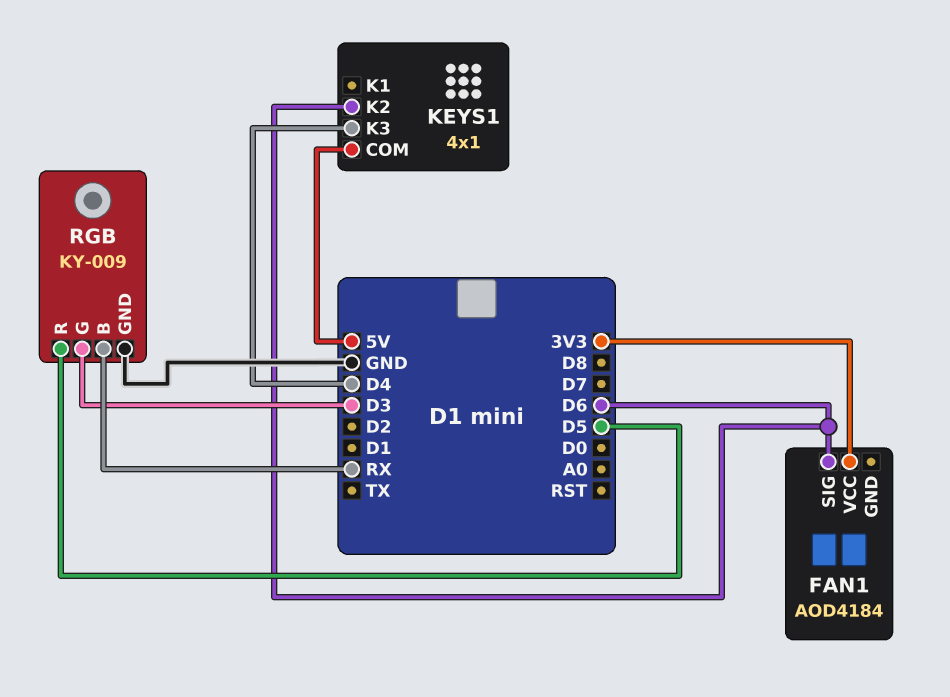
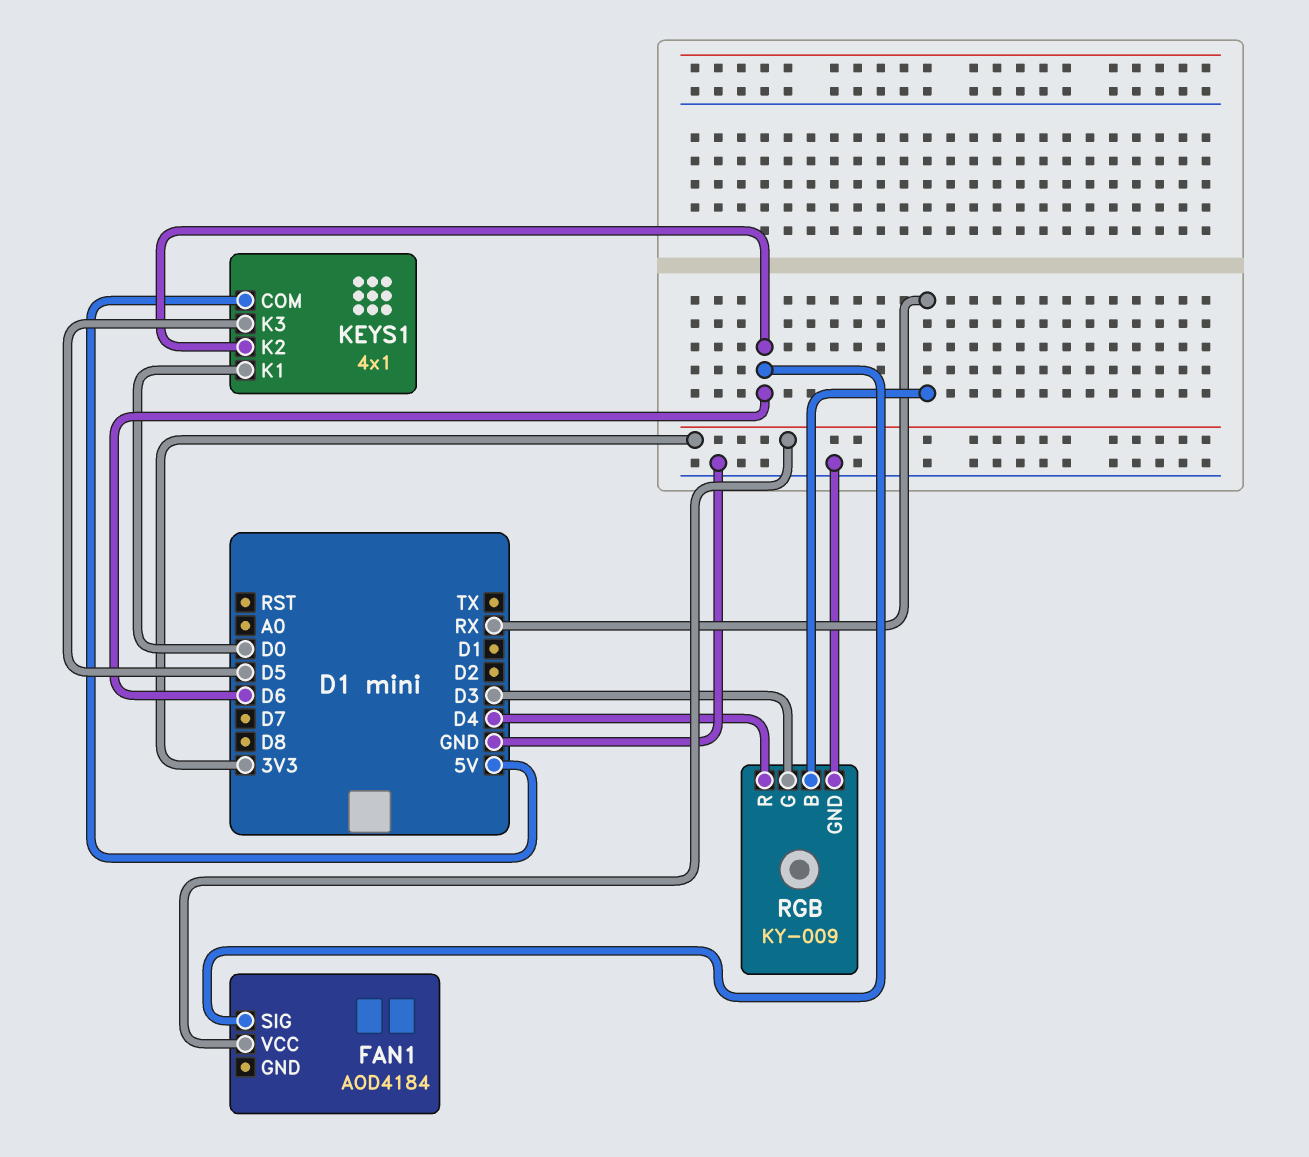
KEYS1 pin K1: none -> D0
KEYS1 pin K3: D4 -> D5
RGB pin R: D5 -> D4

